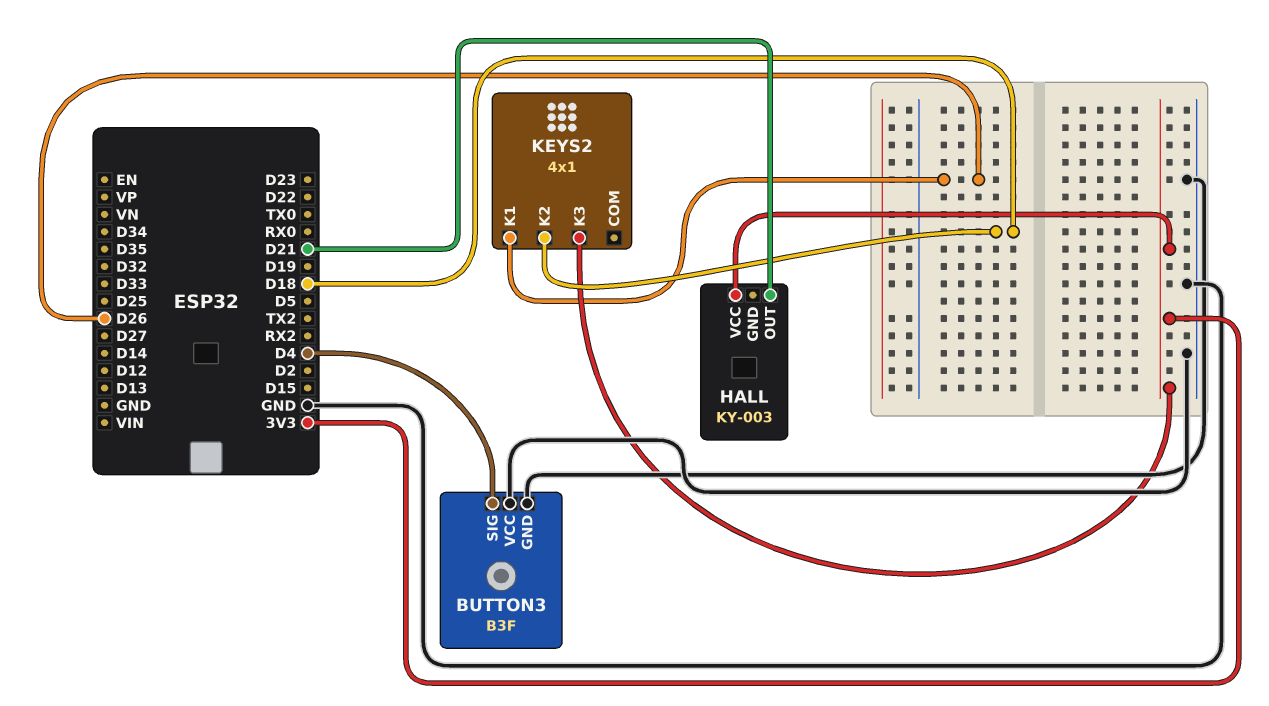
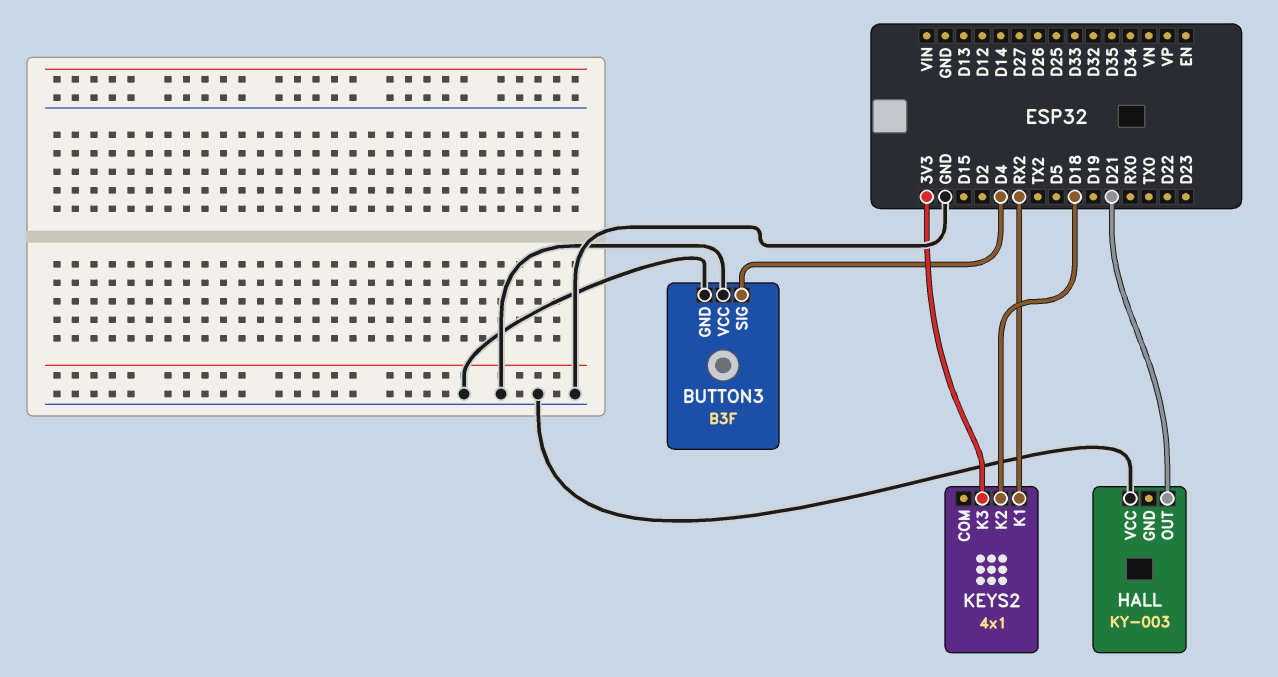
HALL pin VCC: 3V3 -> GND
KEYS2 pin K1: D26 -> RX2

